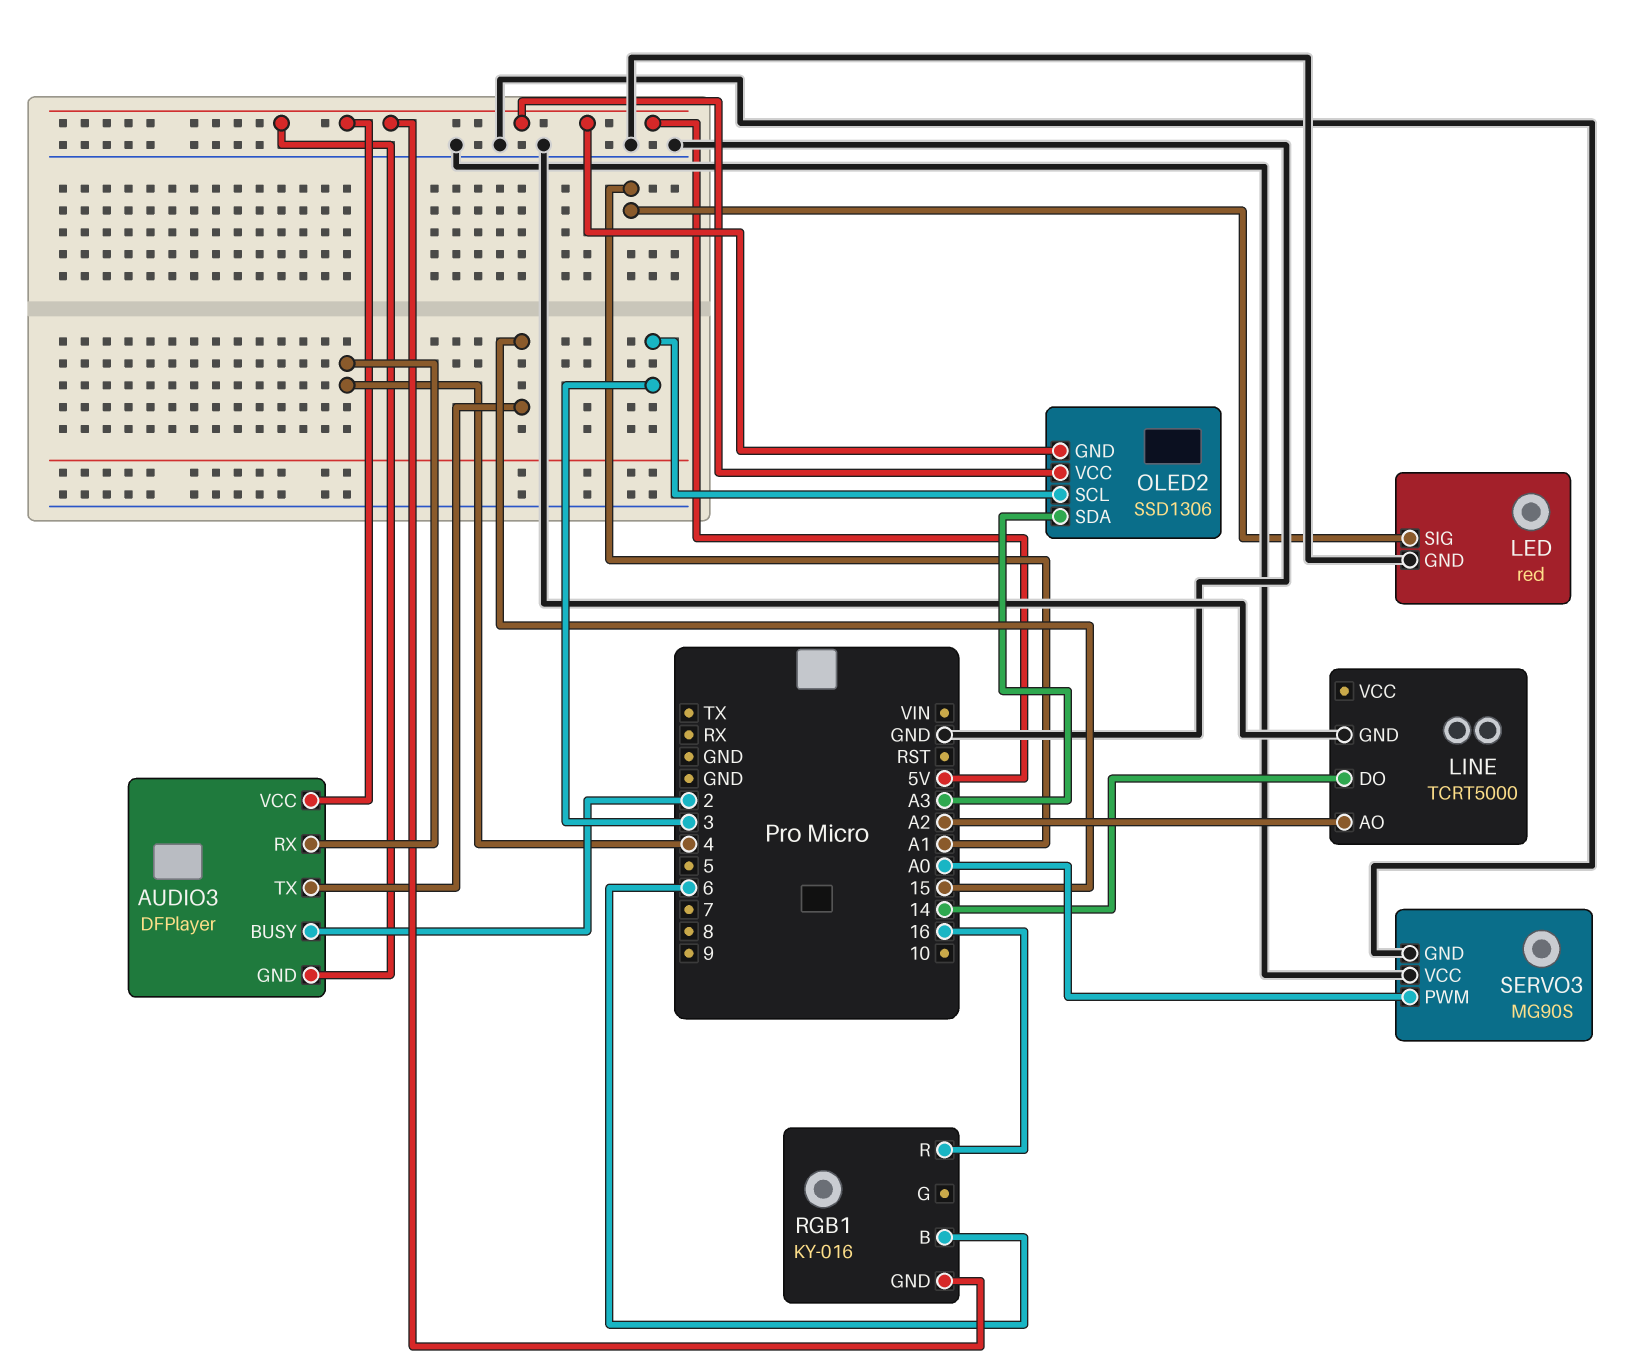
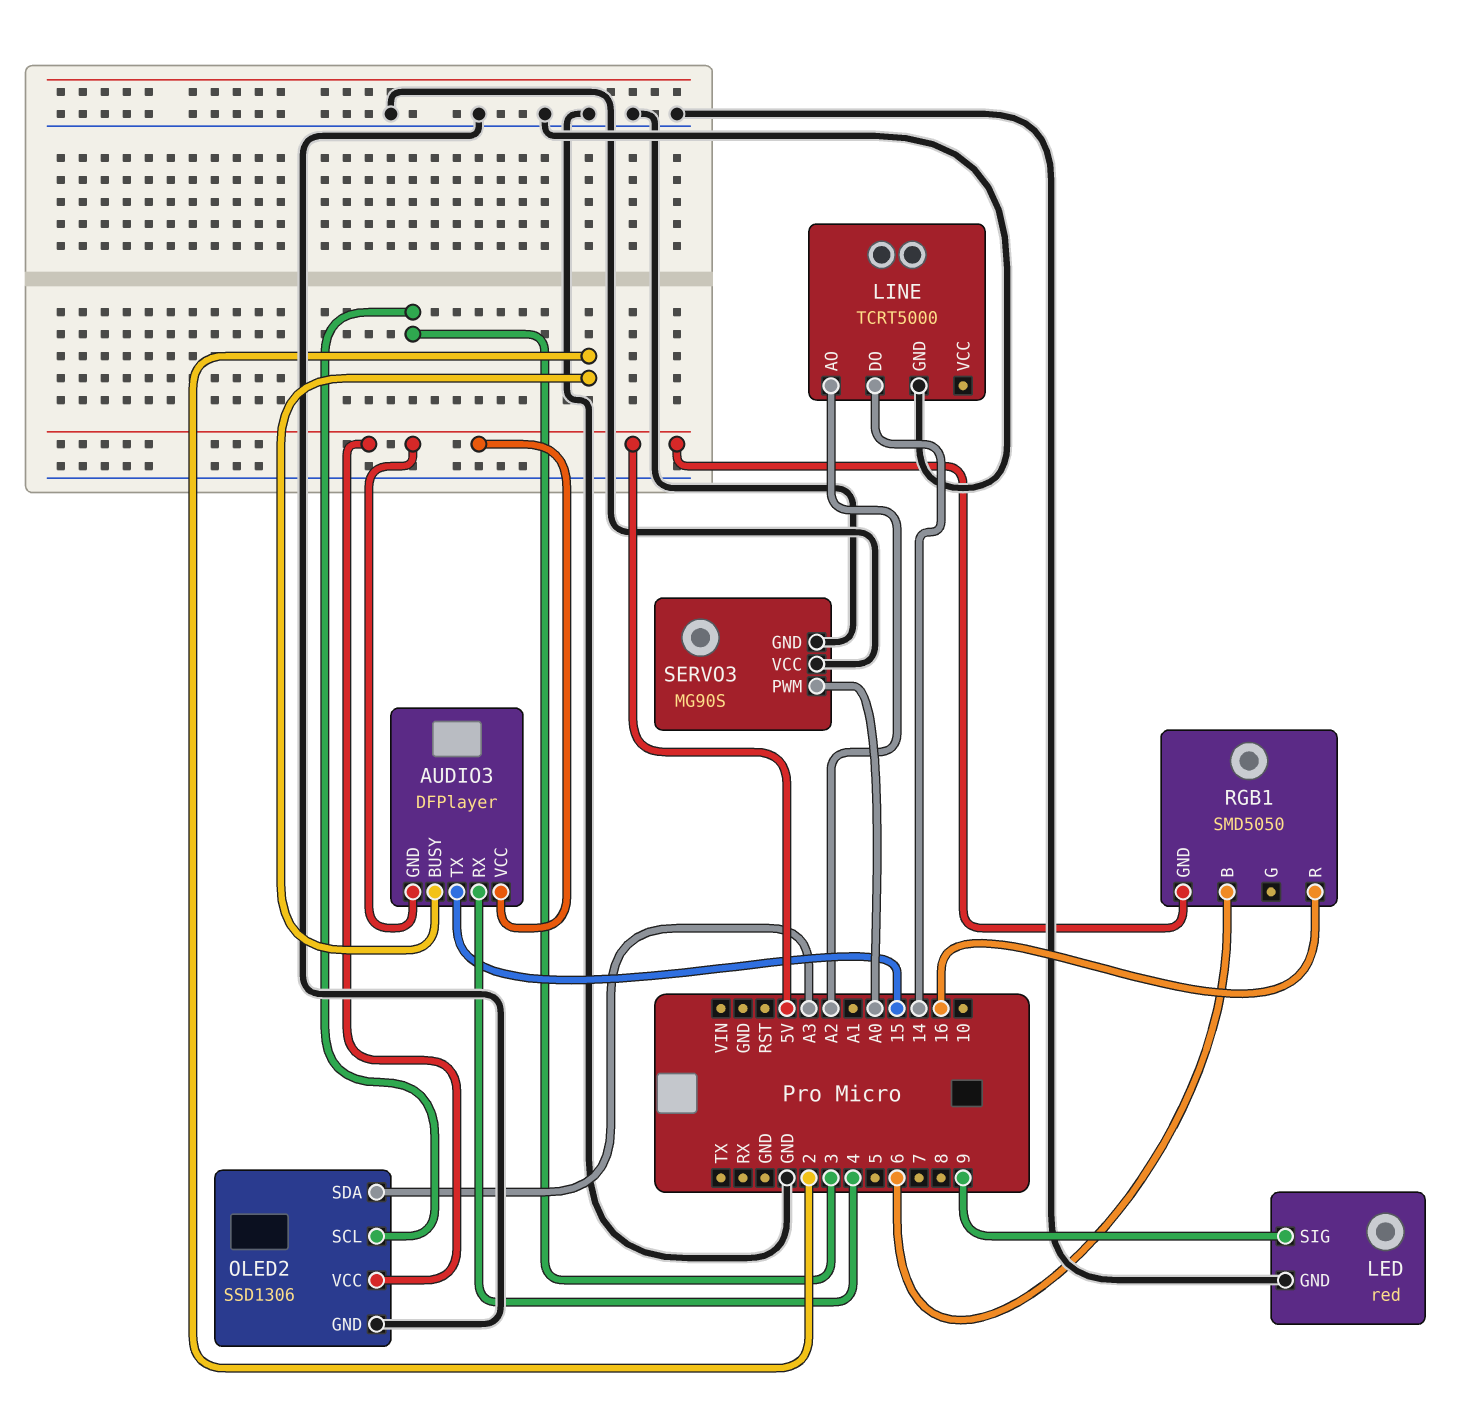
LED pin SIG: A1 -> 9
OLED2 pin GND: 5V -> GND
RGB1: KY-016 -> SMD5050

